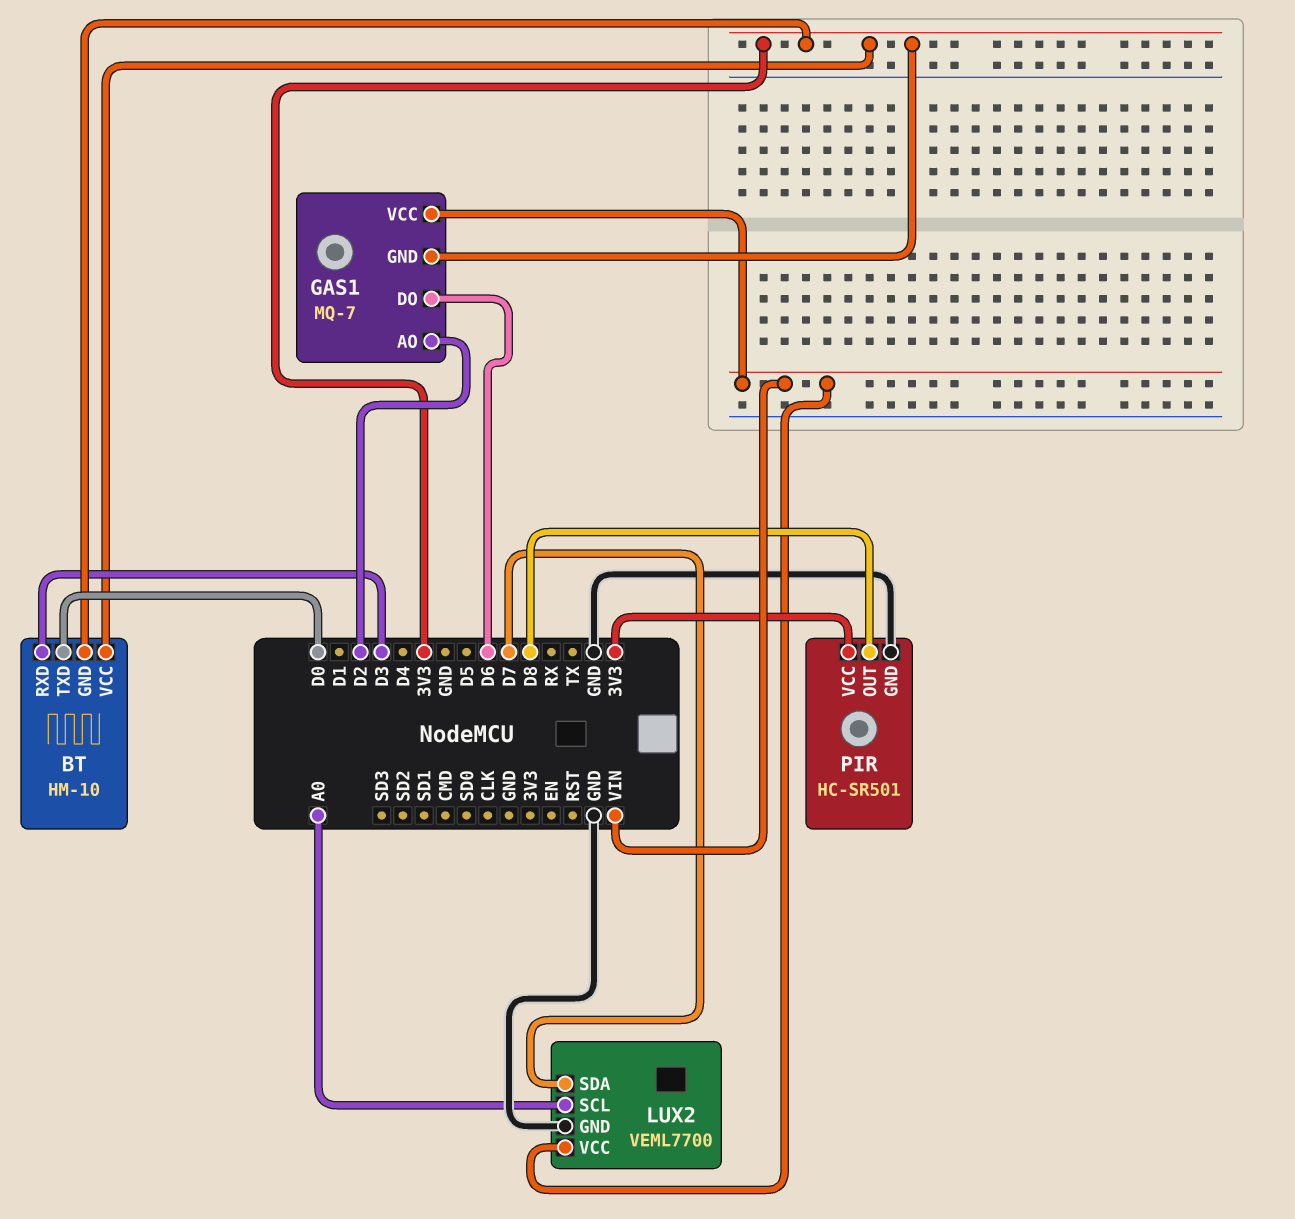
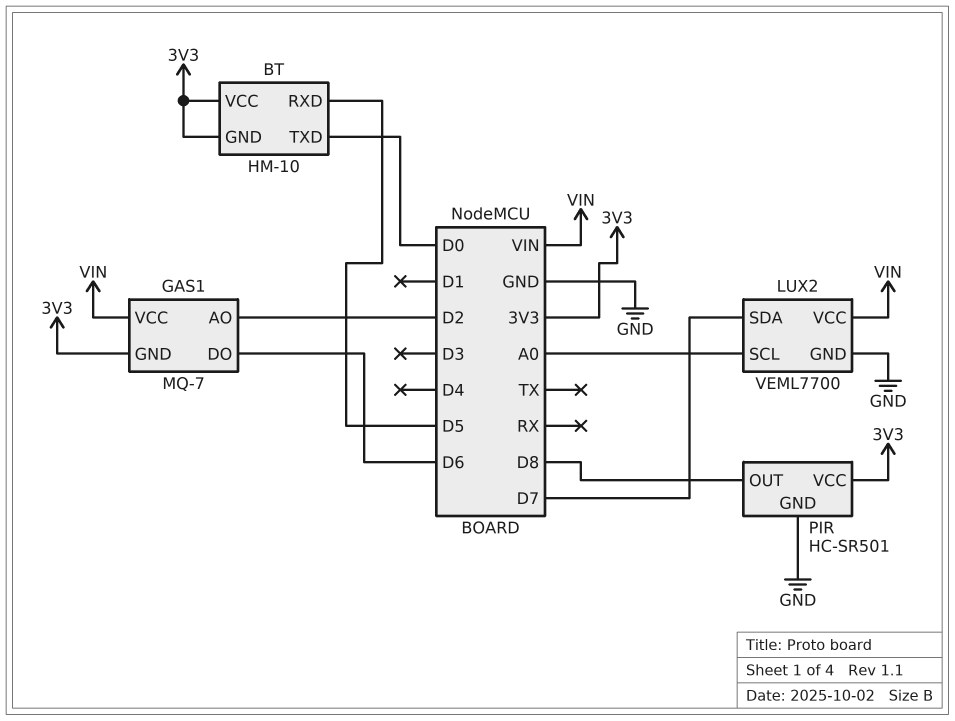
BT pin RXD: D3 -> D5

